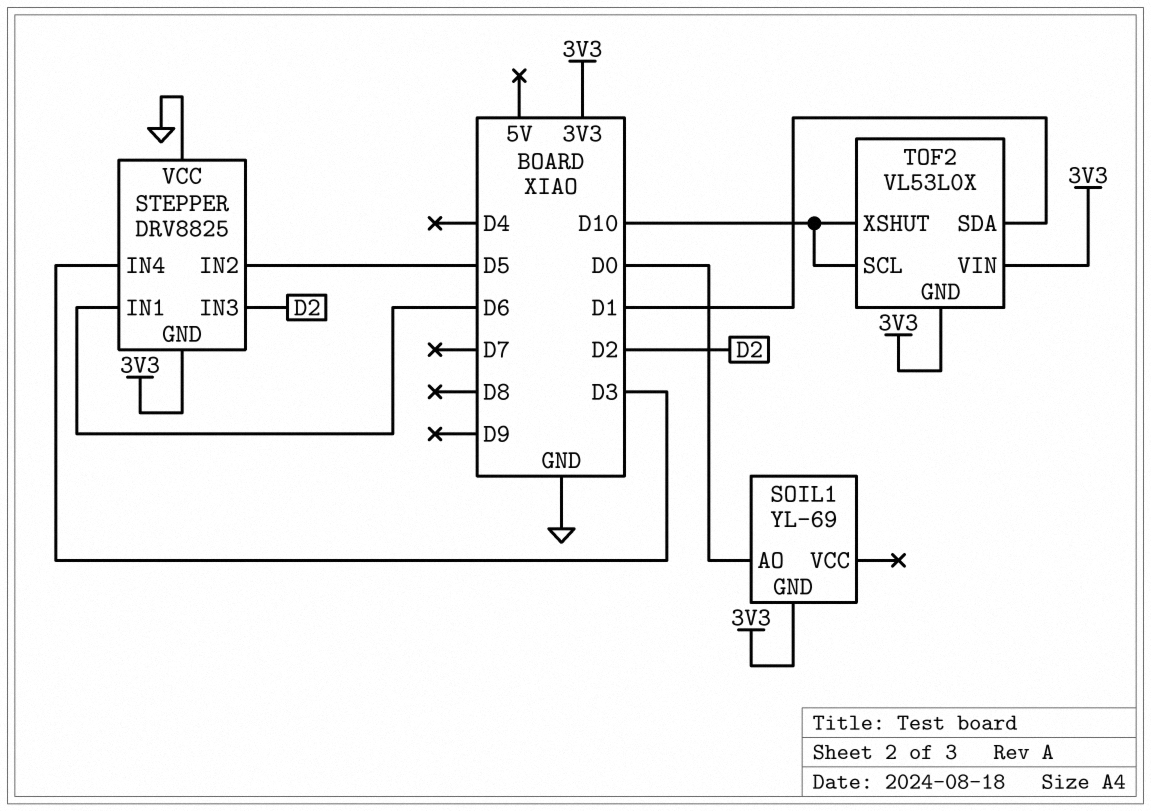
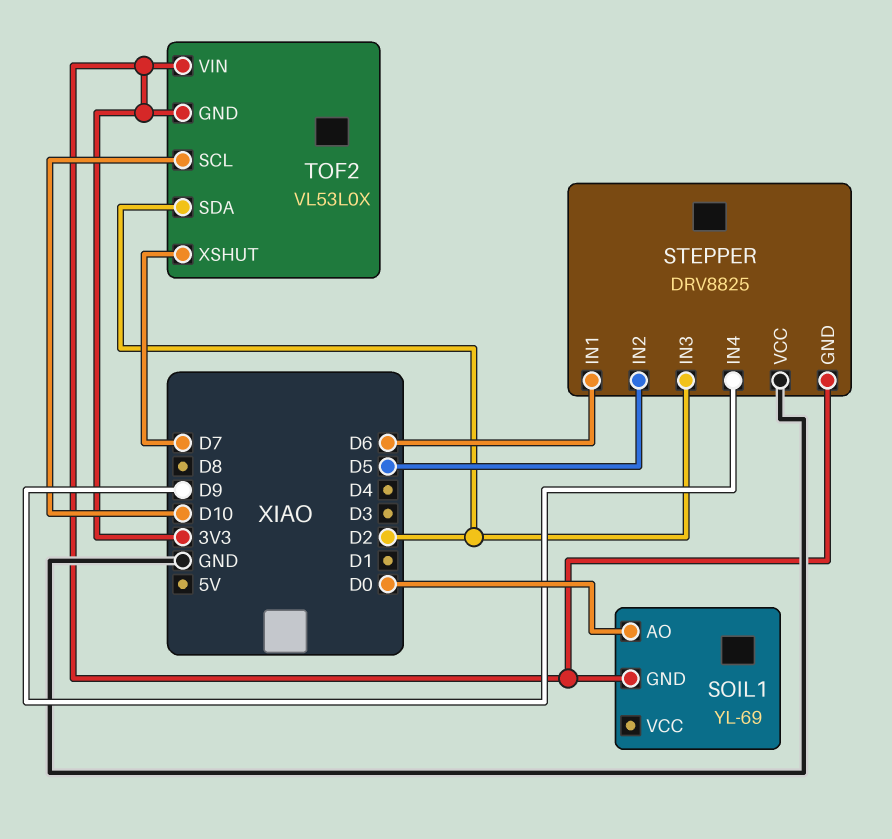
STEPPER pin IN4: D3 -> D9
TOF2 pin SDA: D1 -> D2
TOF2 pin XSHUT: D10 -> D7

